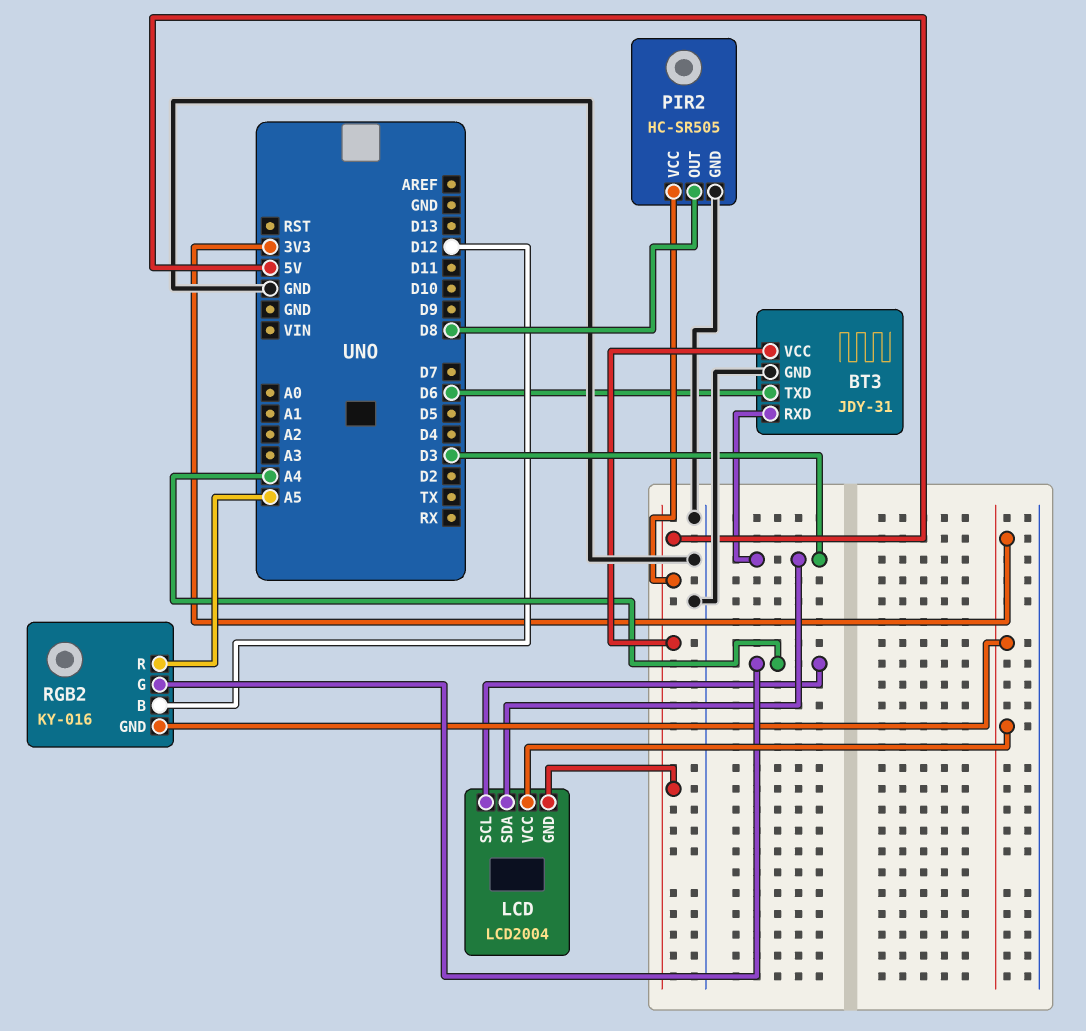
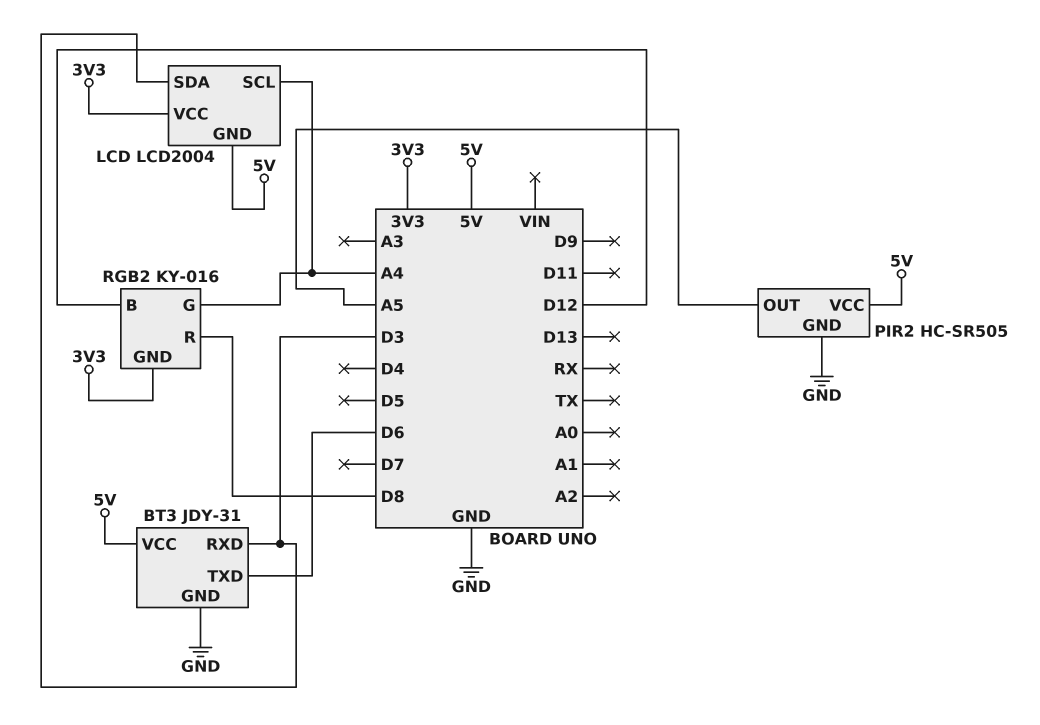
PIR2 pin OUT: D8 -> A5
RGB2 pin R: A5 -> D8

